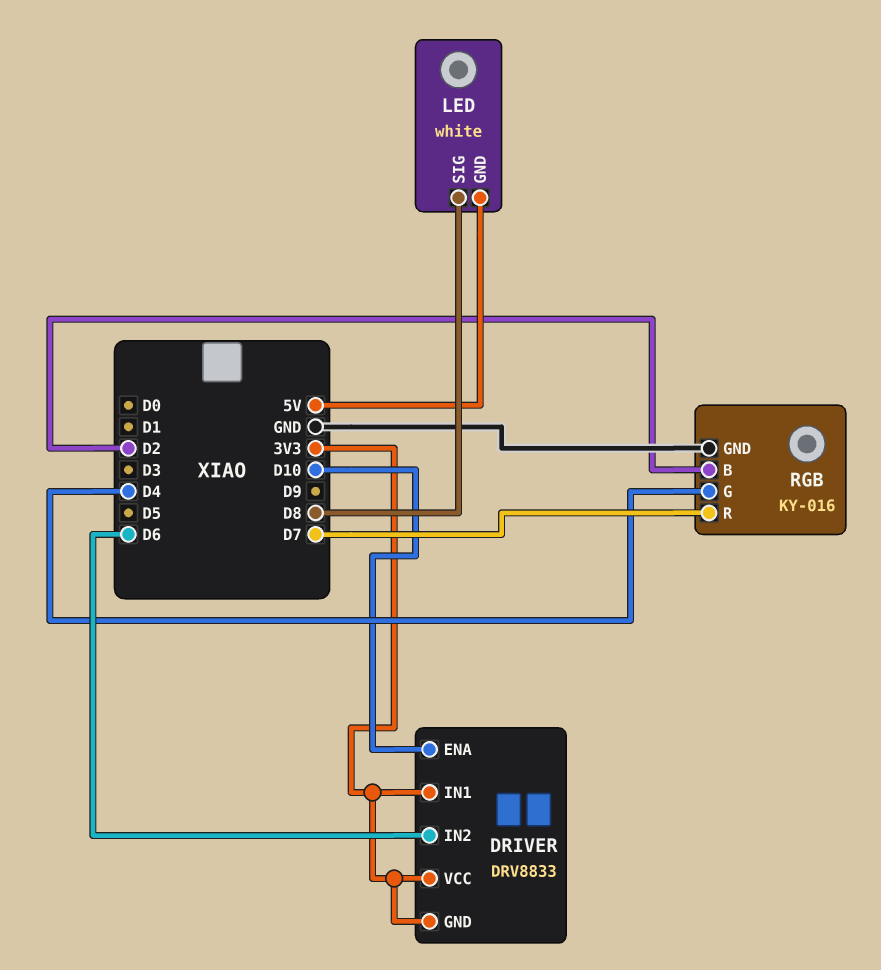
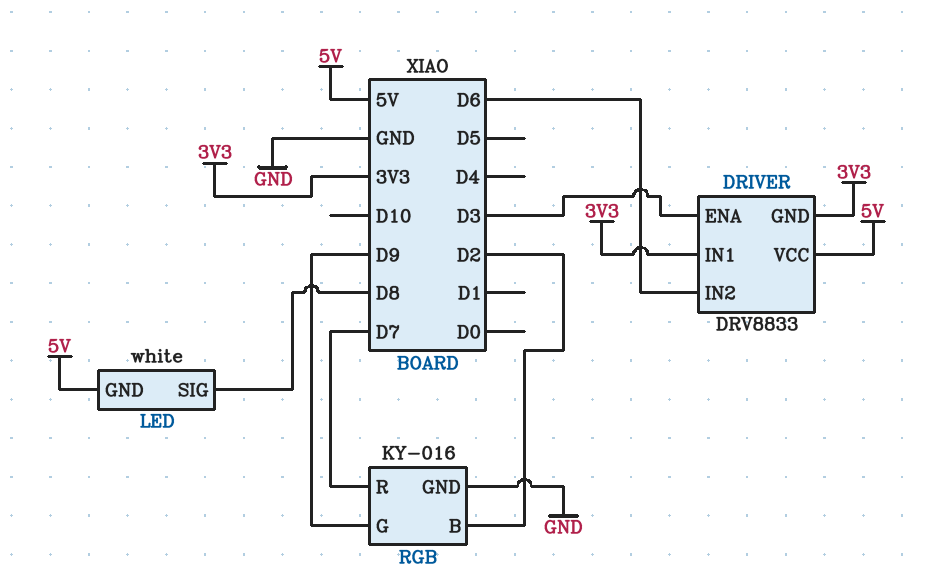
DRIVER pin ENA: D10 -> D3
DRIVER pin VCC: 3V3 -> 5V
RGB pin G: D4 -> D9

